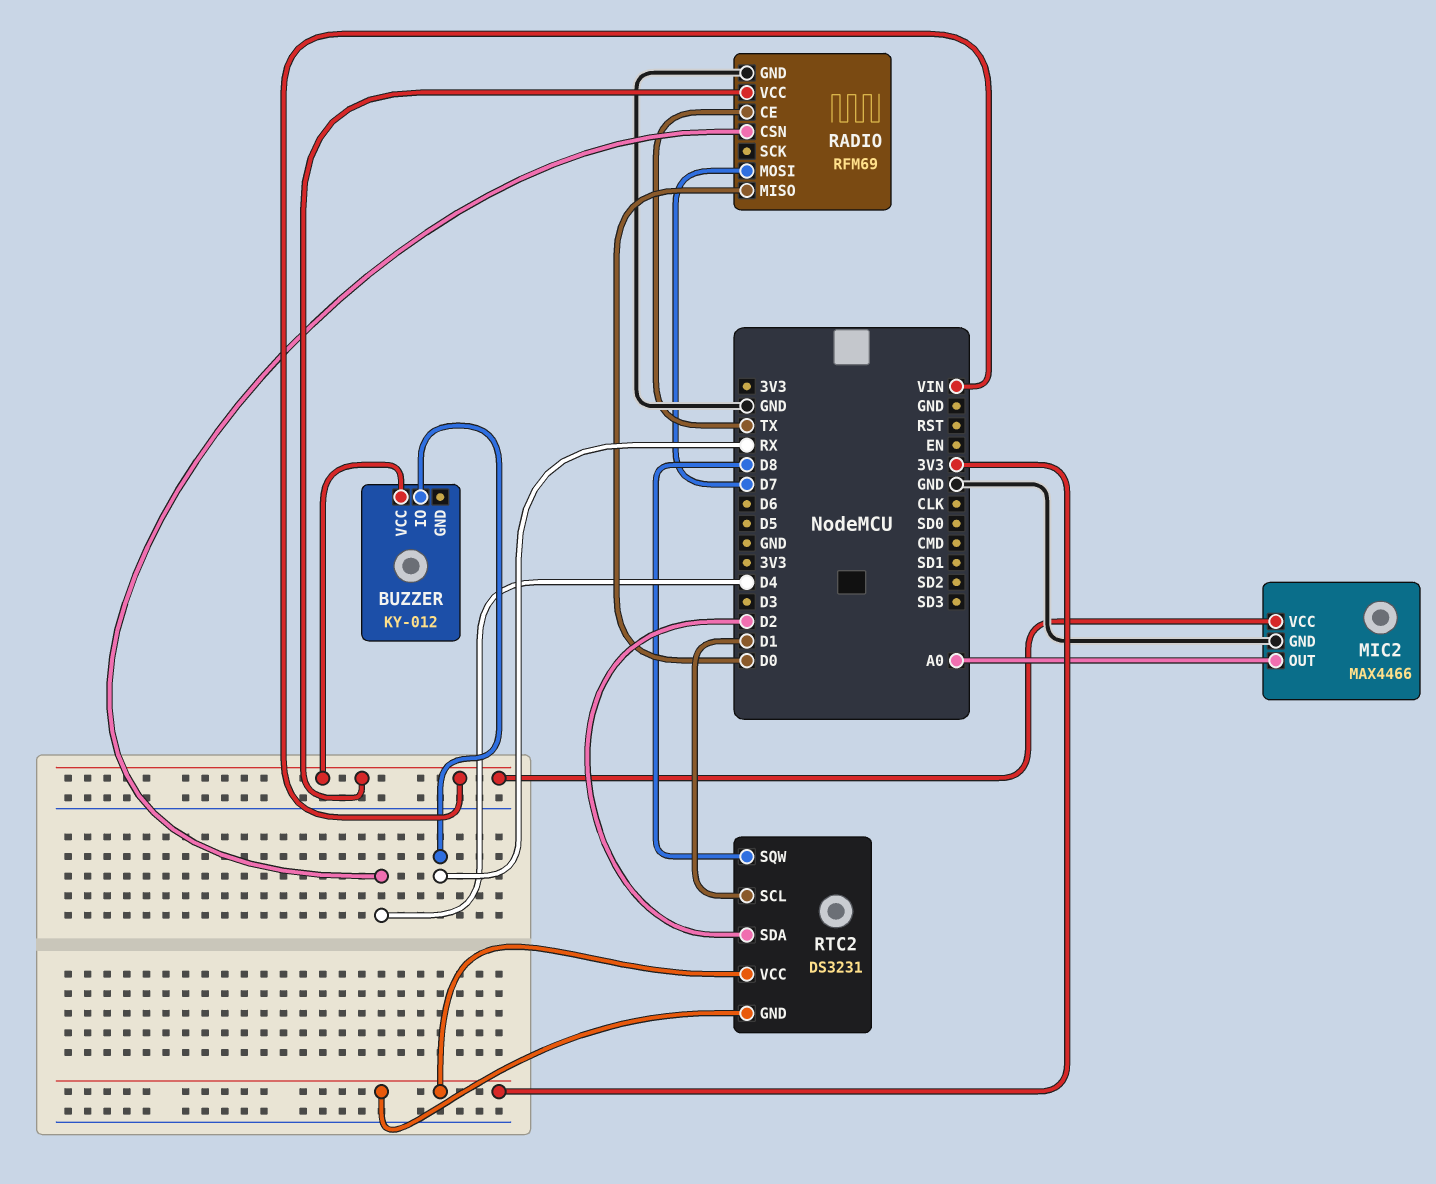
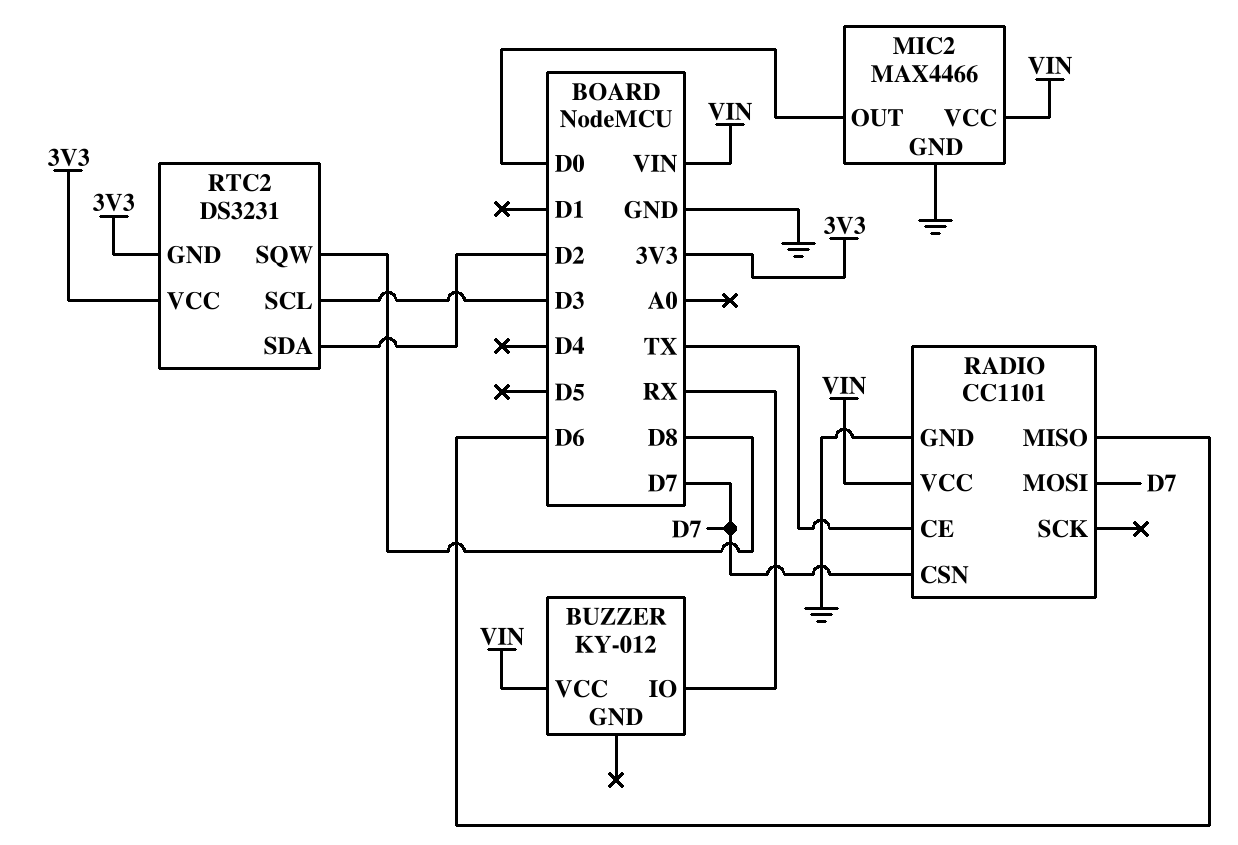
MIC2 pin OUT: A0 -> D0
RADIO: RFM69 -> CC1101
RADIO pin CSN: D4 -> D7
RADIO pin MISO: D0 -> D6
RTC2 pin SCL: D1 -> D3

